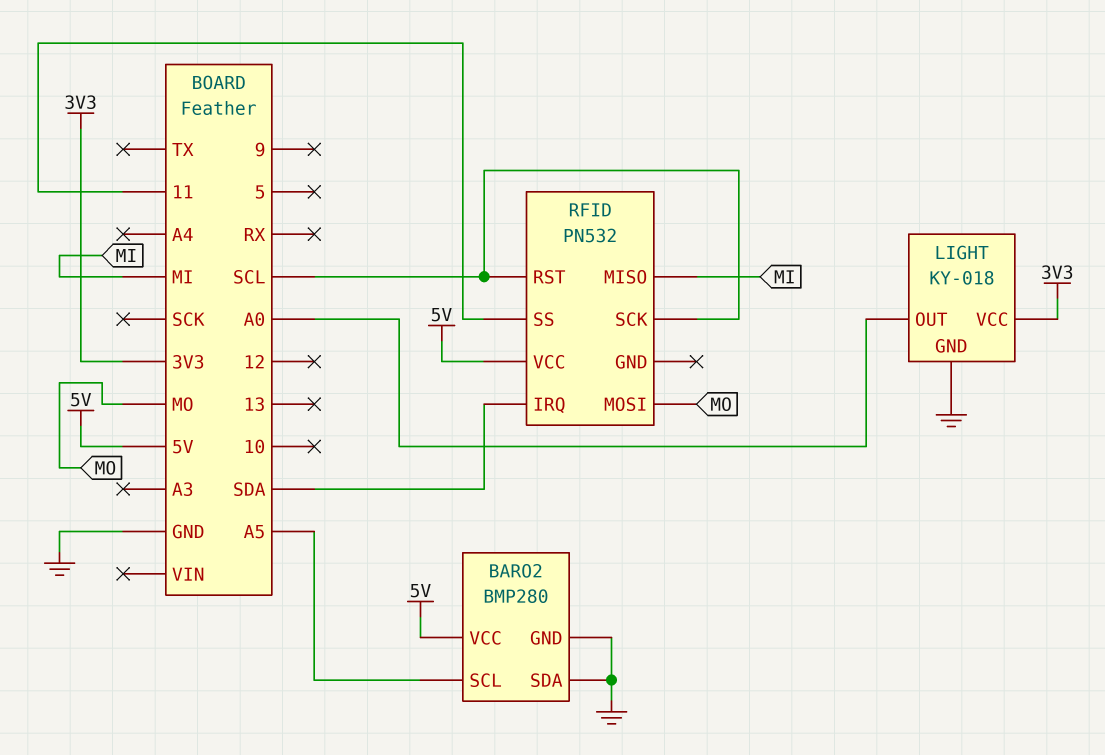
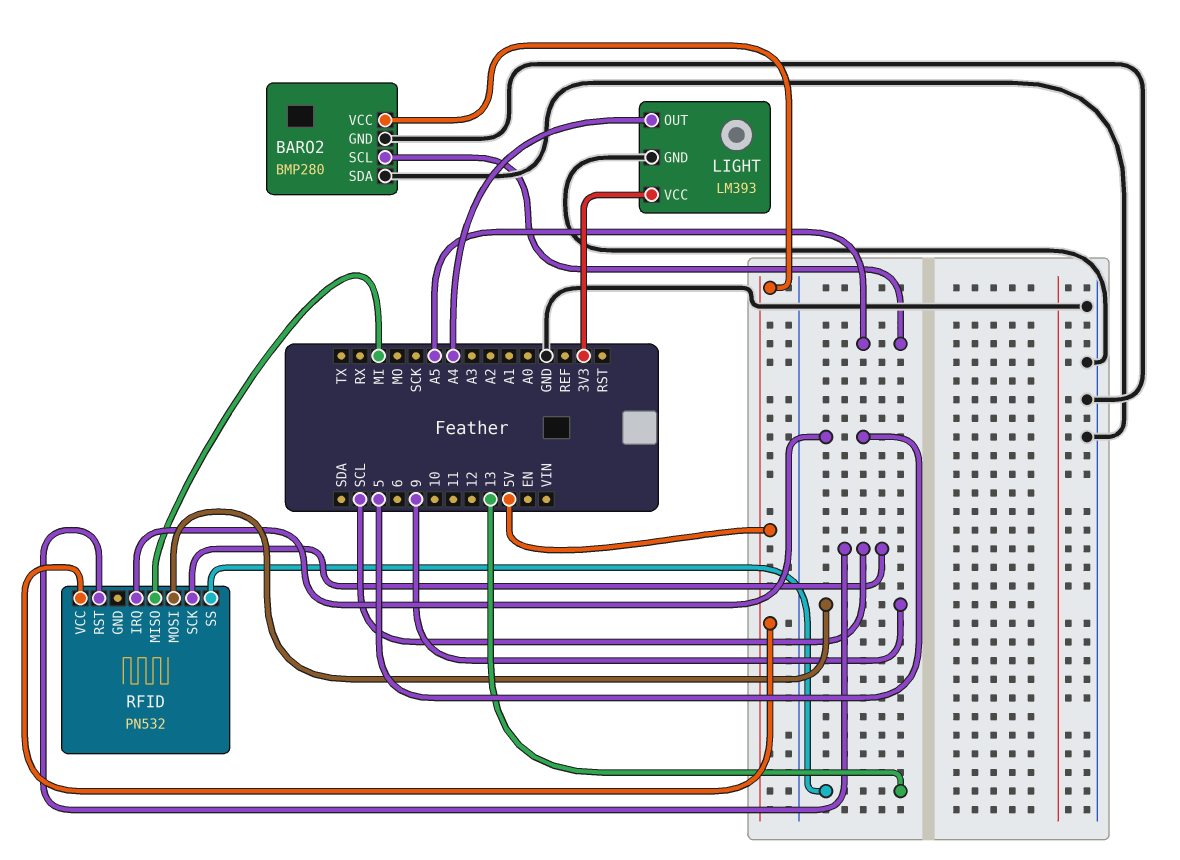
LIGHT: KY-018 -> LM393
LIGHT pin OUT: A0 -> A4
RFID pin IRQ: SDA -> 5
RFID pin MOSI: MO -> 9
RFID pin SS: 11 -> 13

